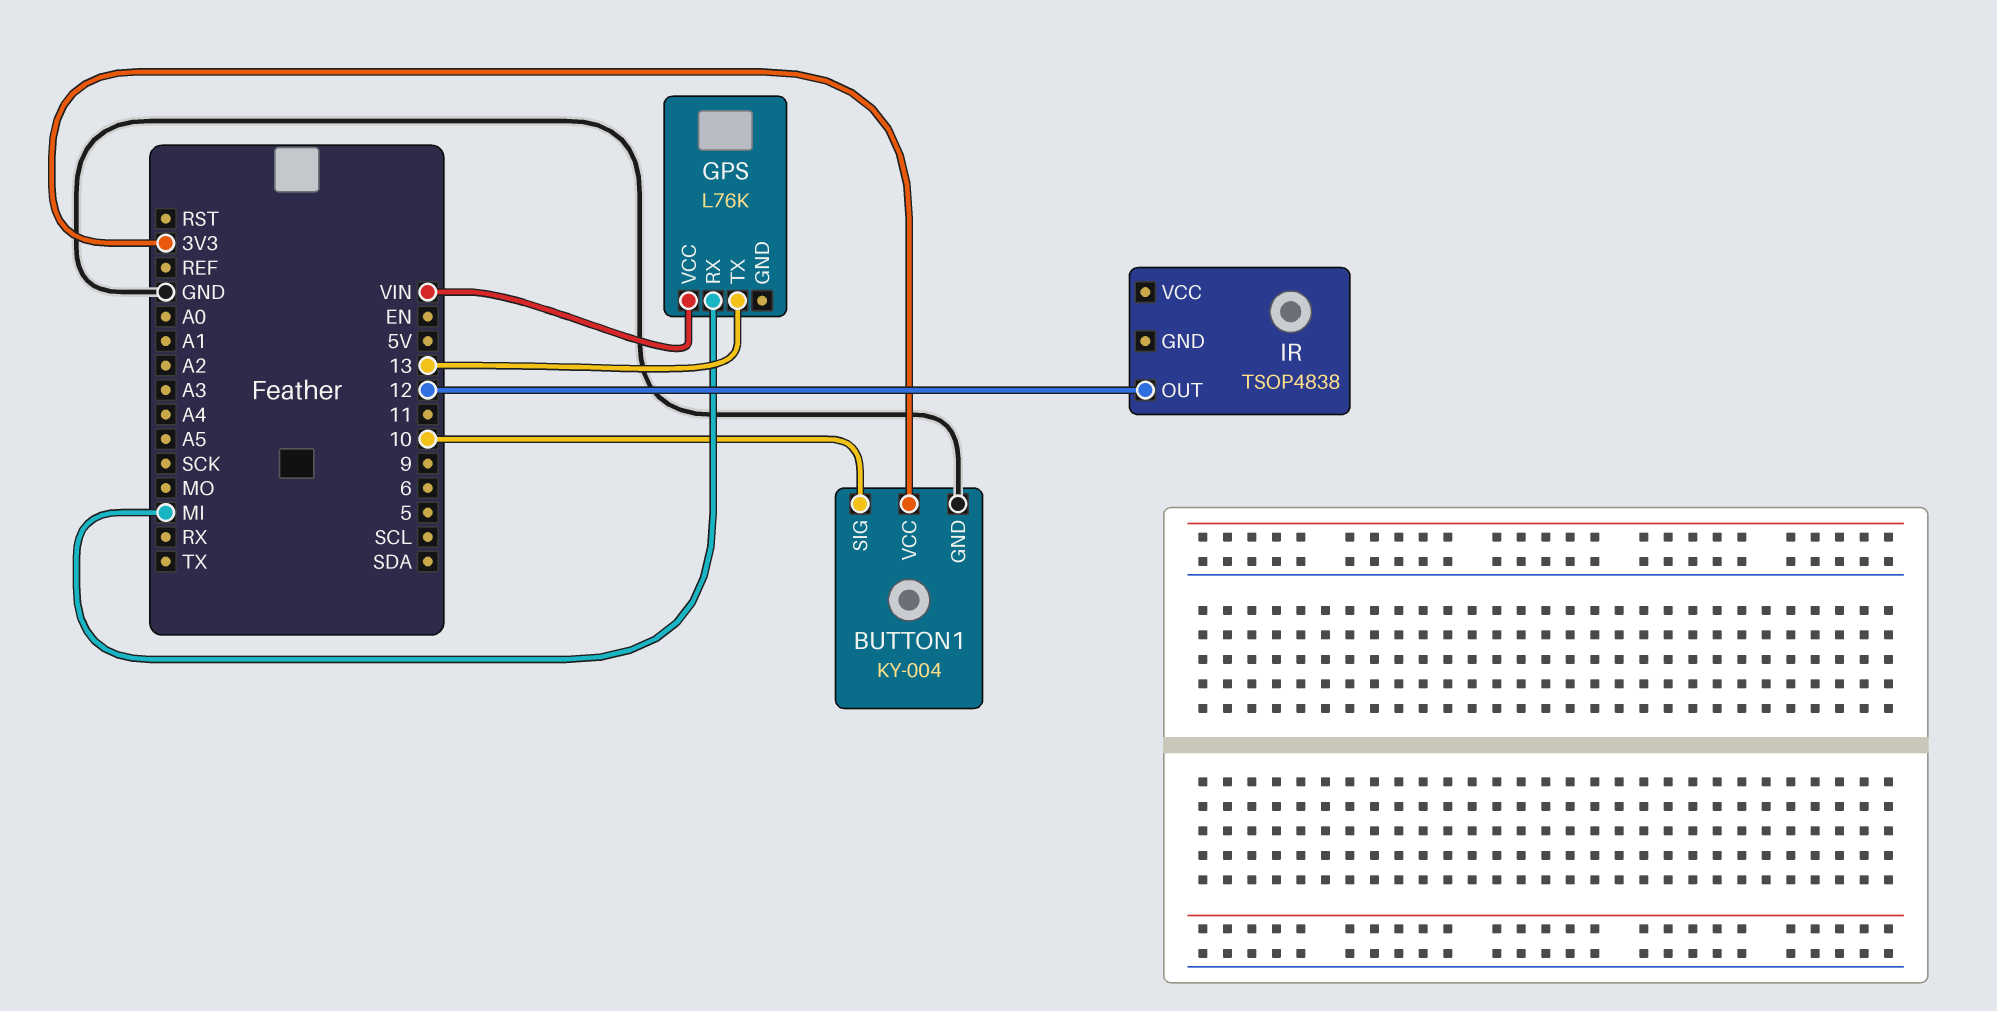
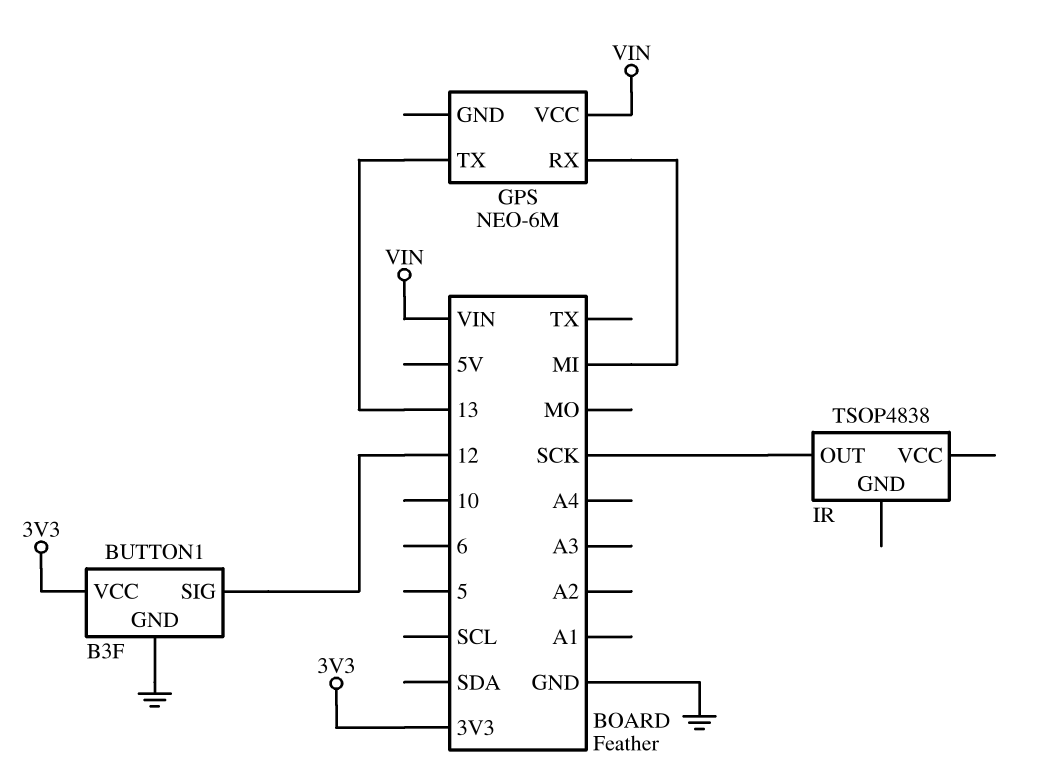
BUTTON1: KY-004 -> B3F
BUTTON1 pin SIG: 10 -> 12
GPS: L76K -> NEO-6M
IR pin OUT: 12 -> SCK

